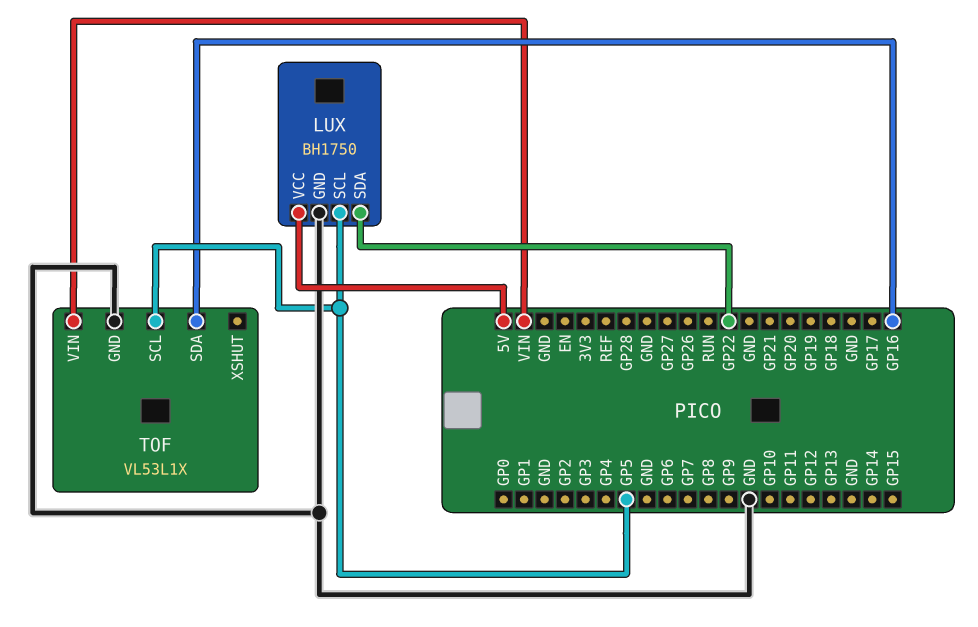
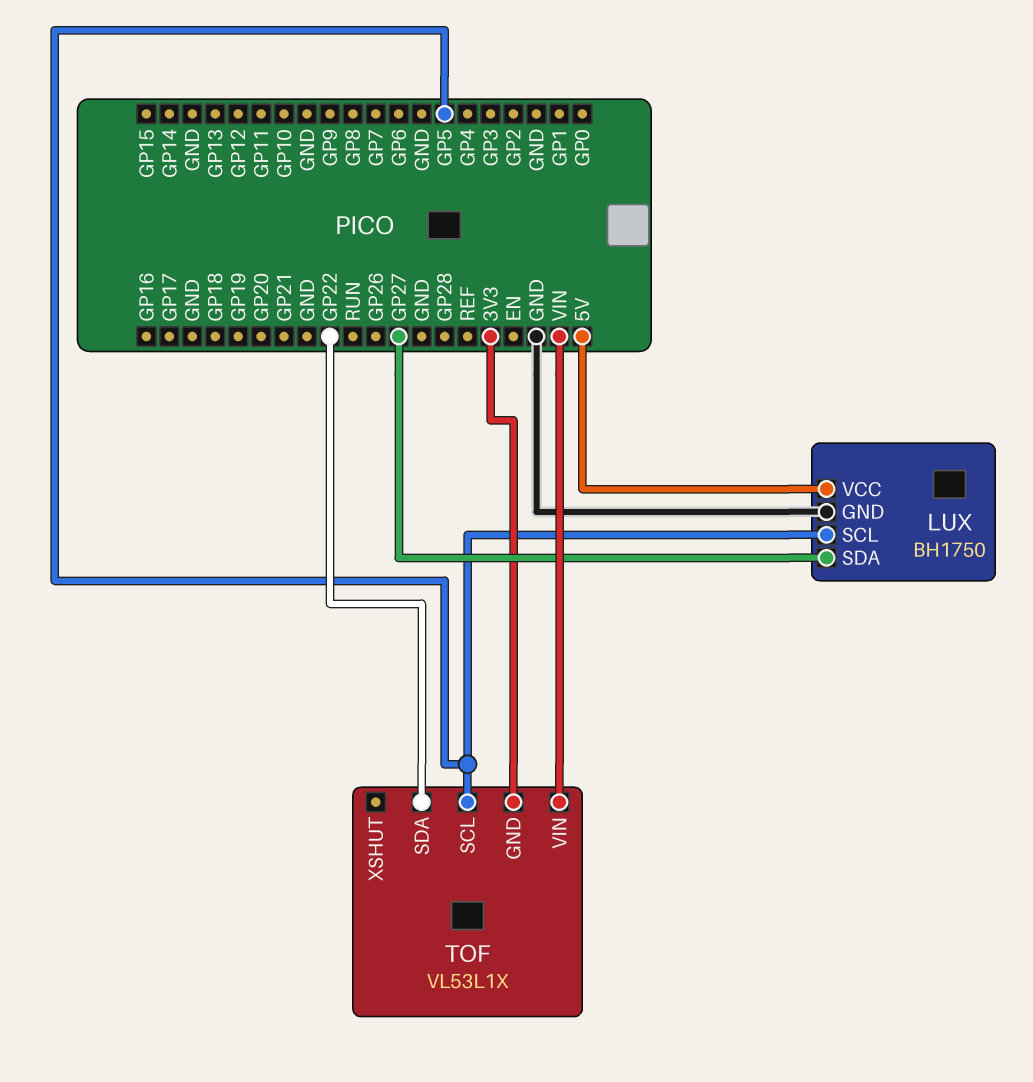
LUX pin SDA: GP22 -> GP27
TOF pin GND: GND -> 3V3
TOF pin SDA: GP16 -> GP22

